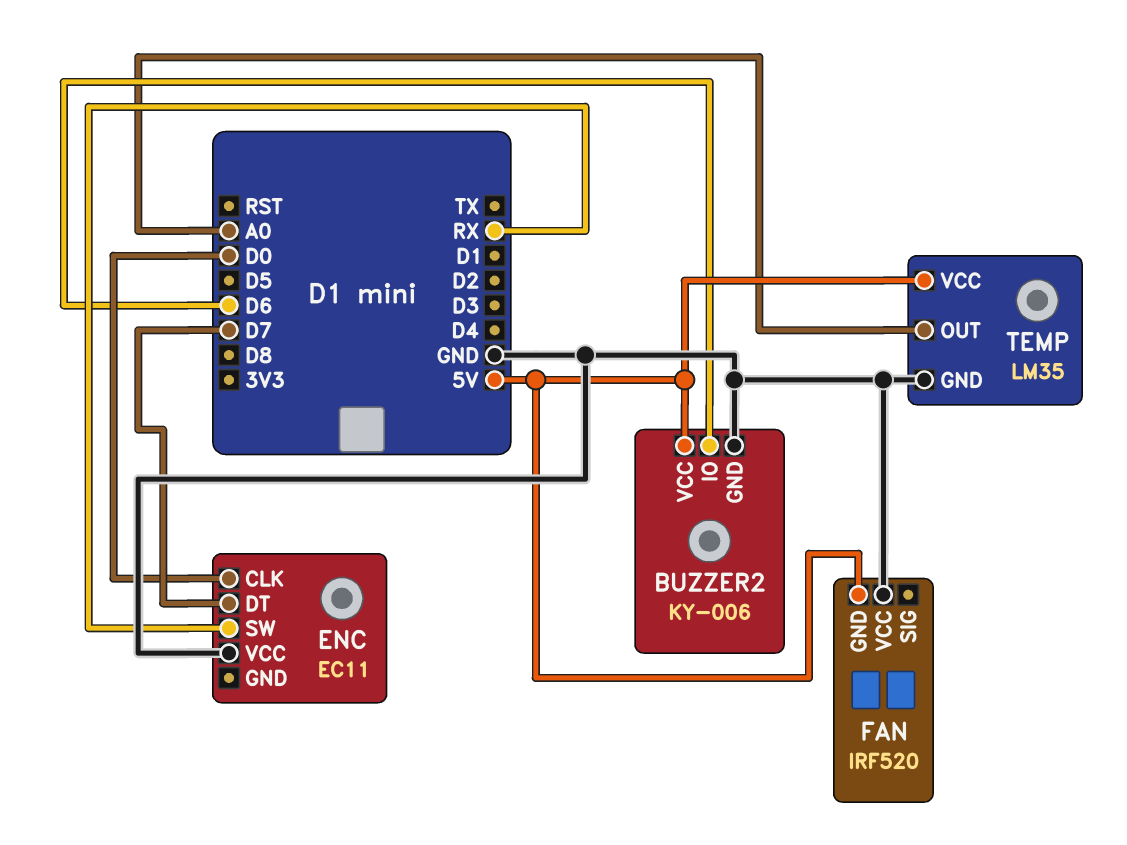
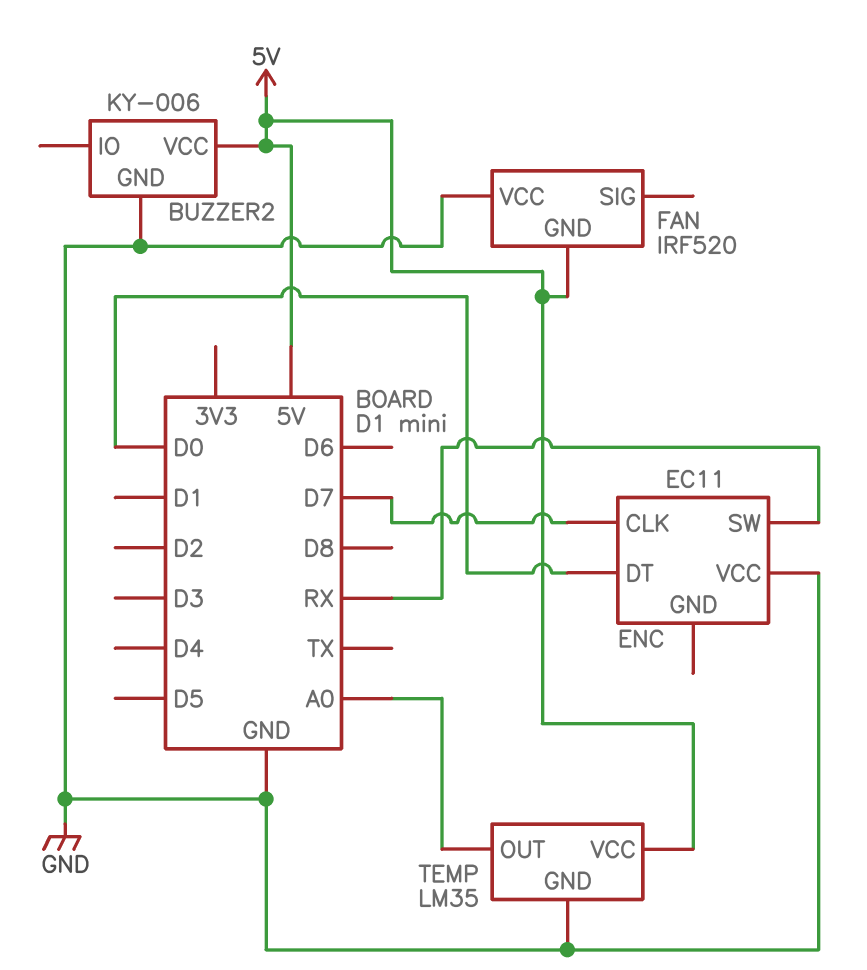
BUZZER2 pin IO: D6 -> none
ENC pin CLK: D0 -> D7
ENC pin DT: D7 -> D0

